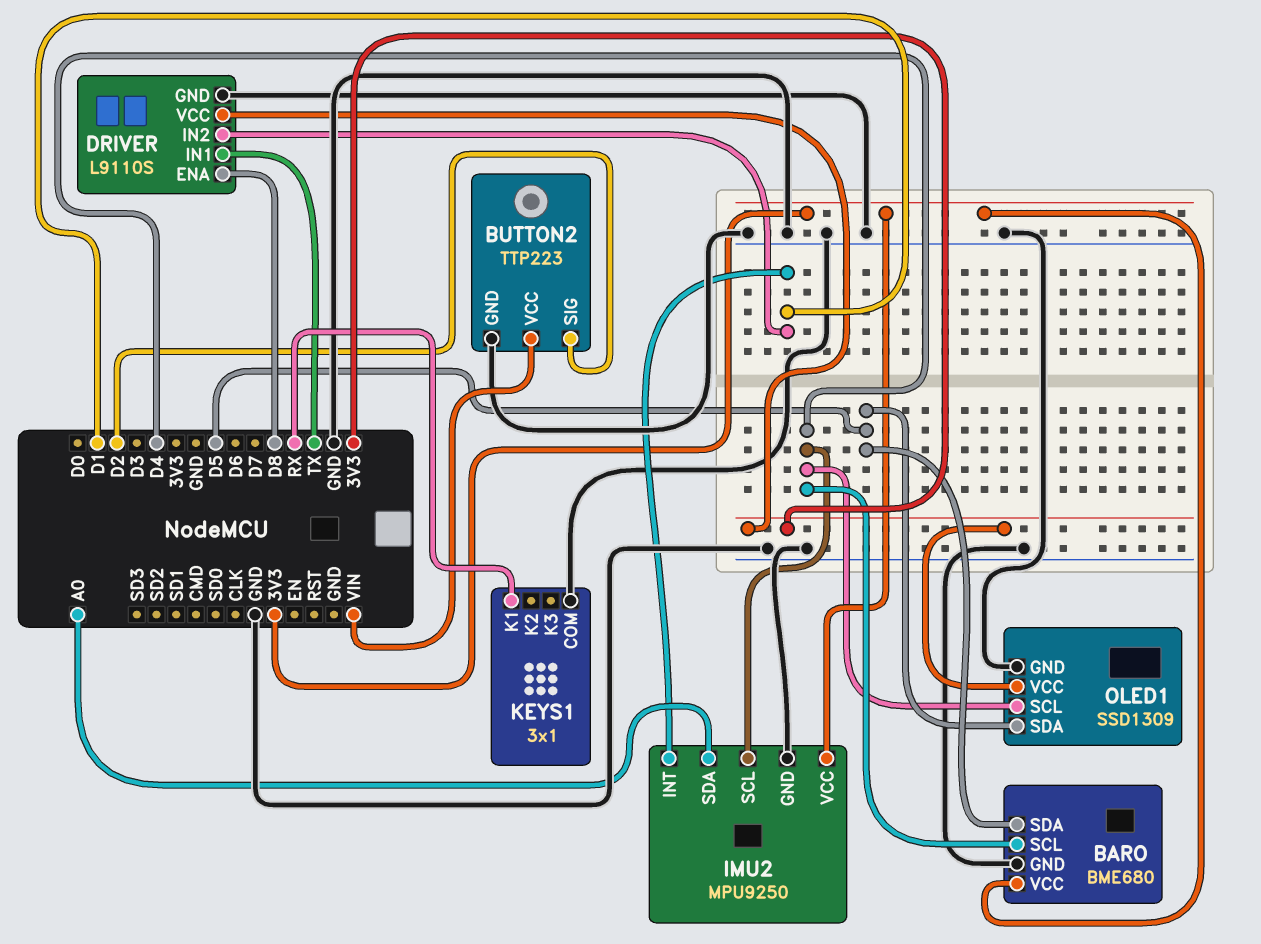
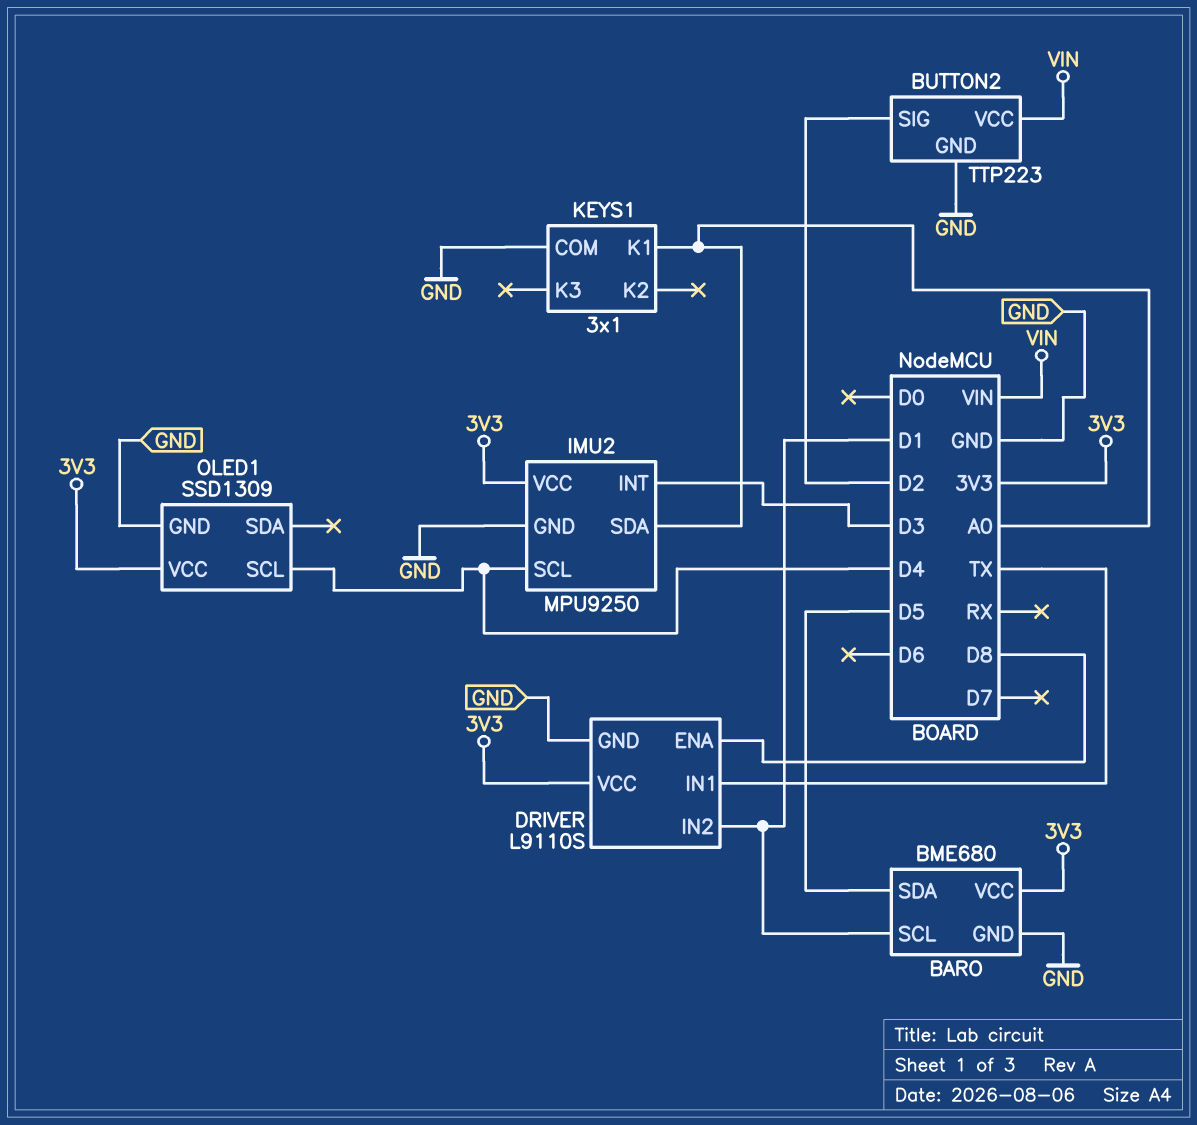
BARO pin SCL: D4 -> D1
IMU2 pin INT: D1 -> D3
KEYS1 pin K1: RX -> A0
OLED1 pin SDA: D5 -> none

